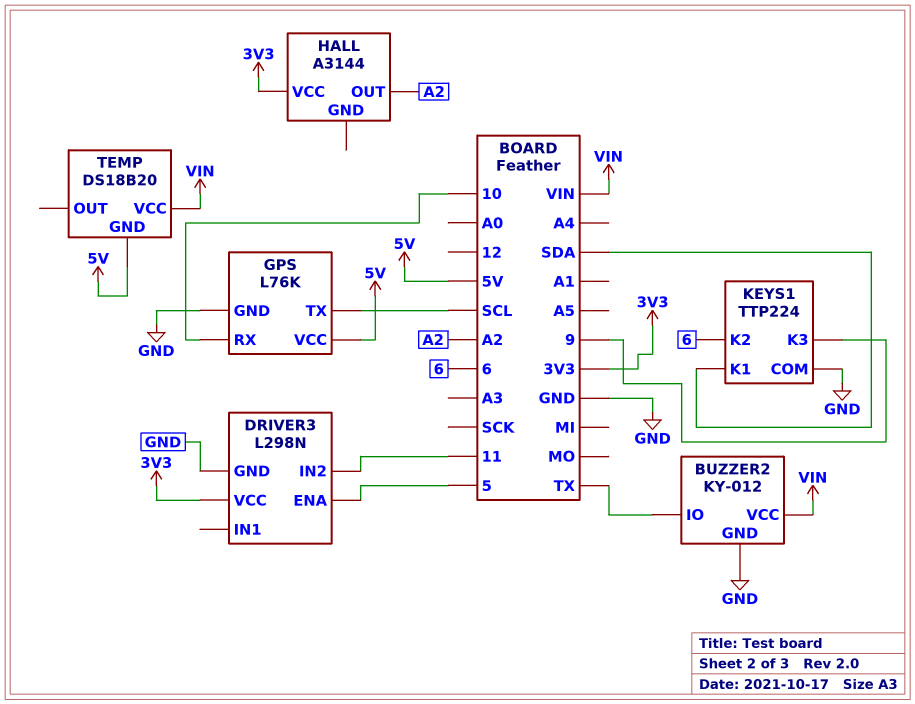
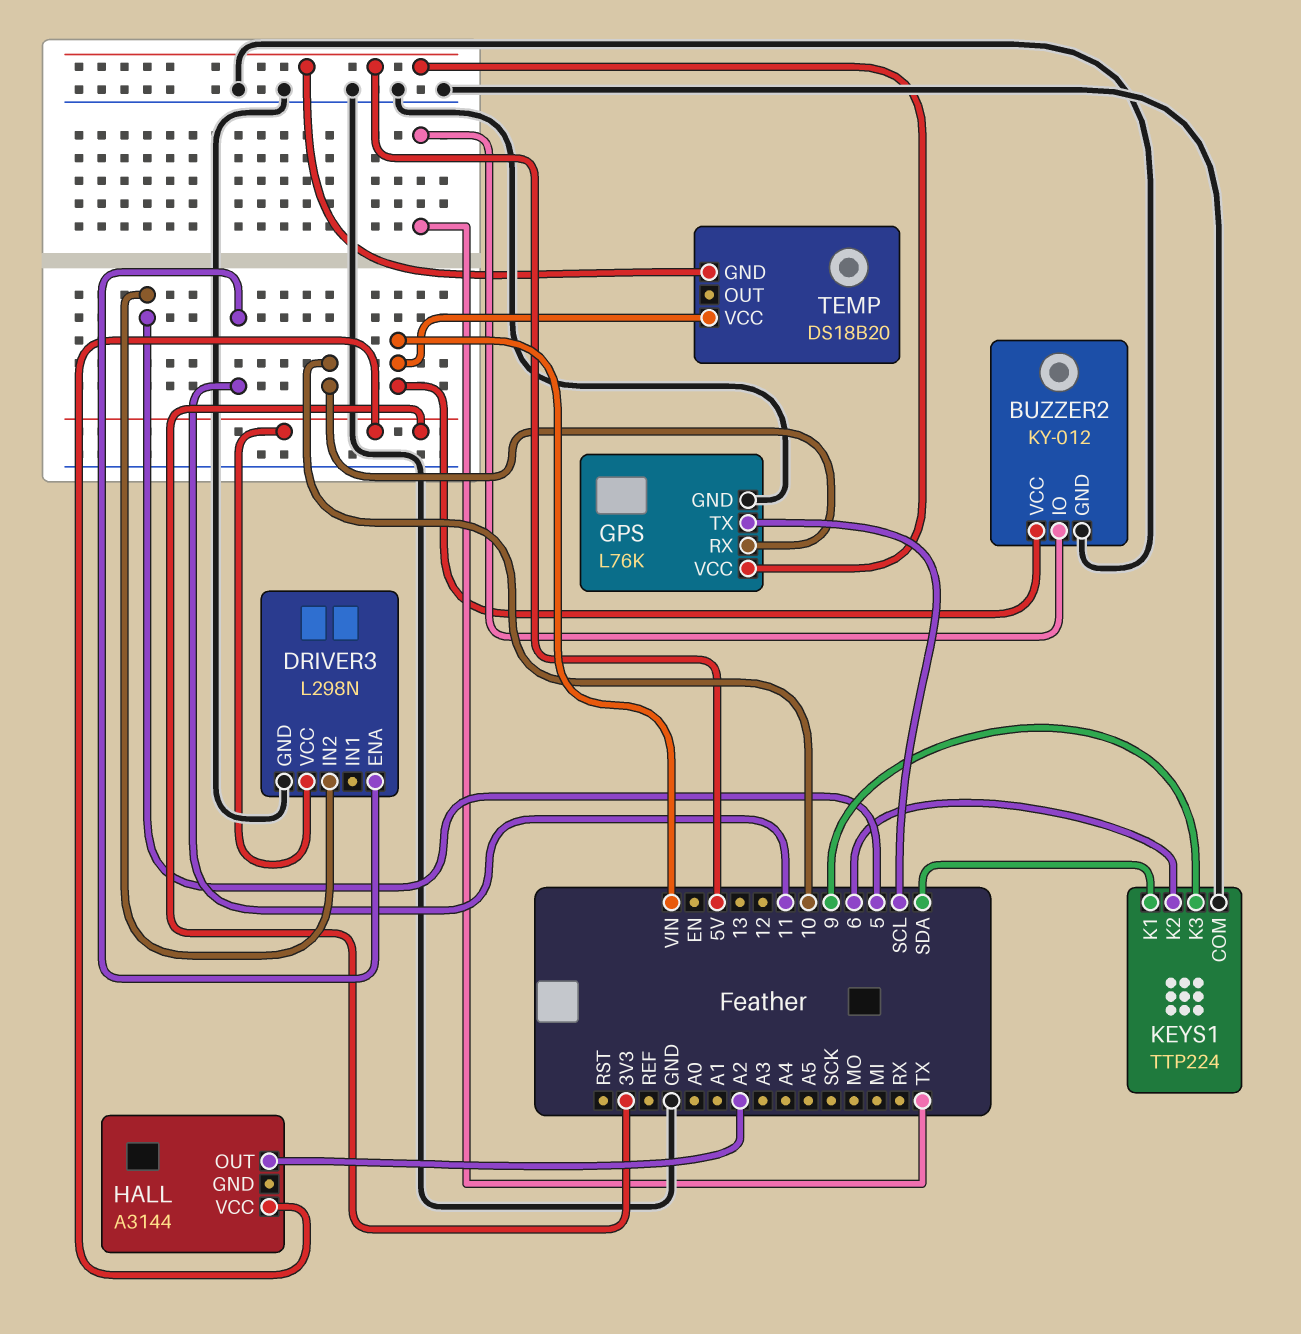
DRIVER3 pin ENA: 5 -> 11
DRIVER3 pin IN2: 11 -> 5

